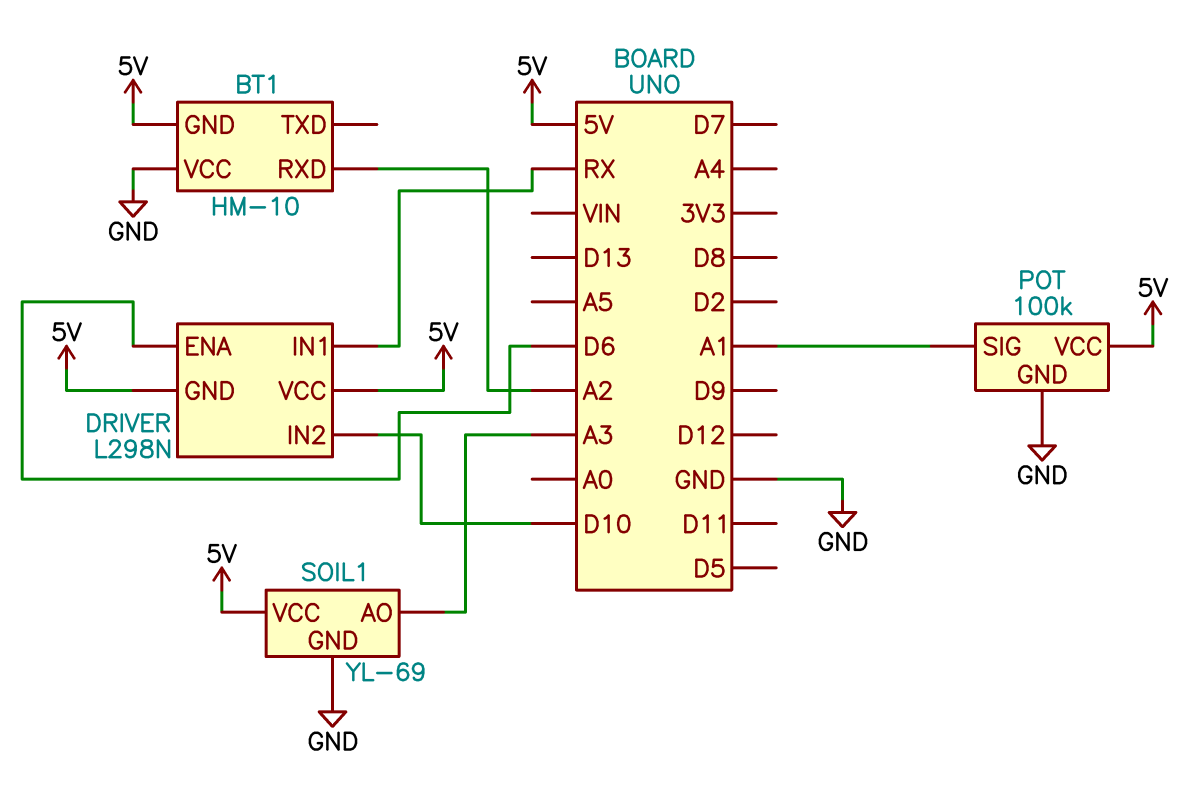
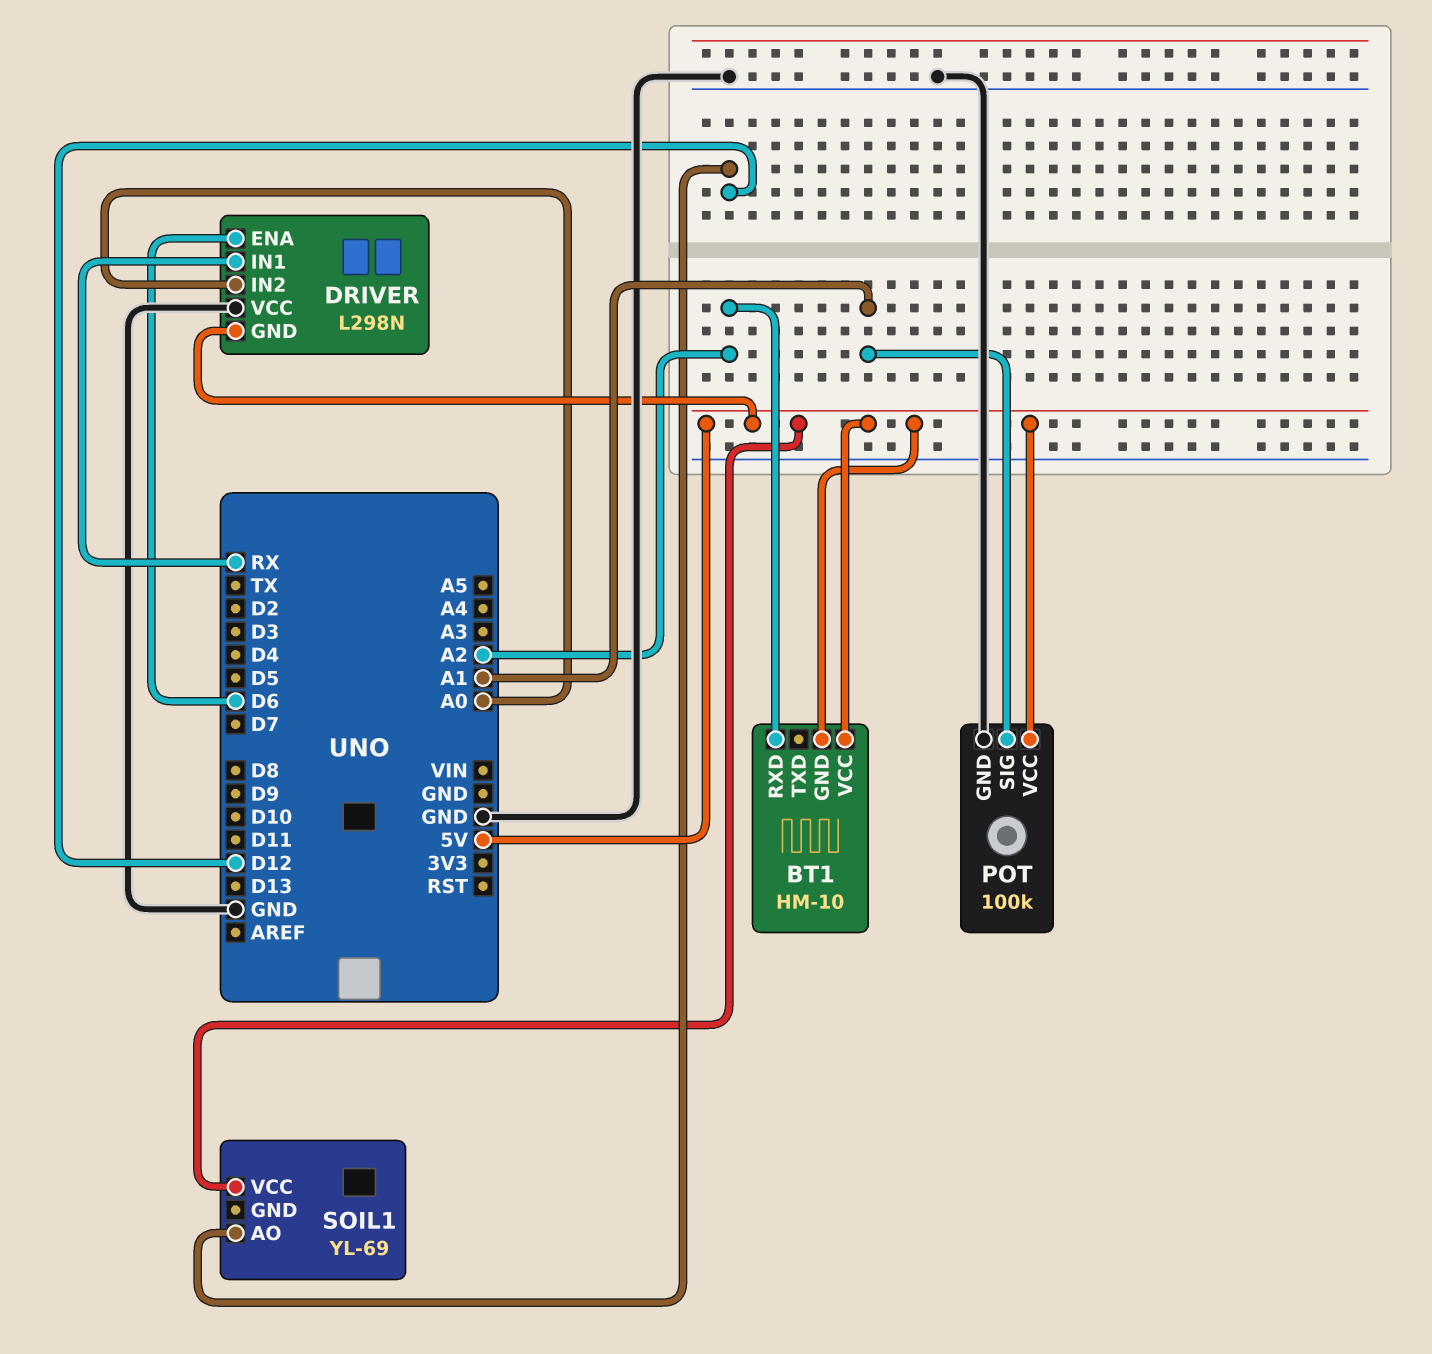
BT1 pin VCC: GND -> 5V
DRIVER pin IN2: D10 -> A0
DRIVER pin VCC: 5V -> GND
SOIL1 pin AO: A3 -> D12
SOIL1 pin GND: GND -> none

